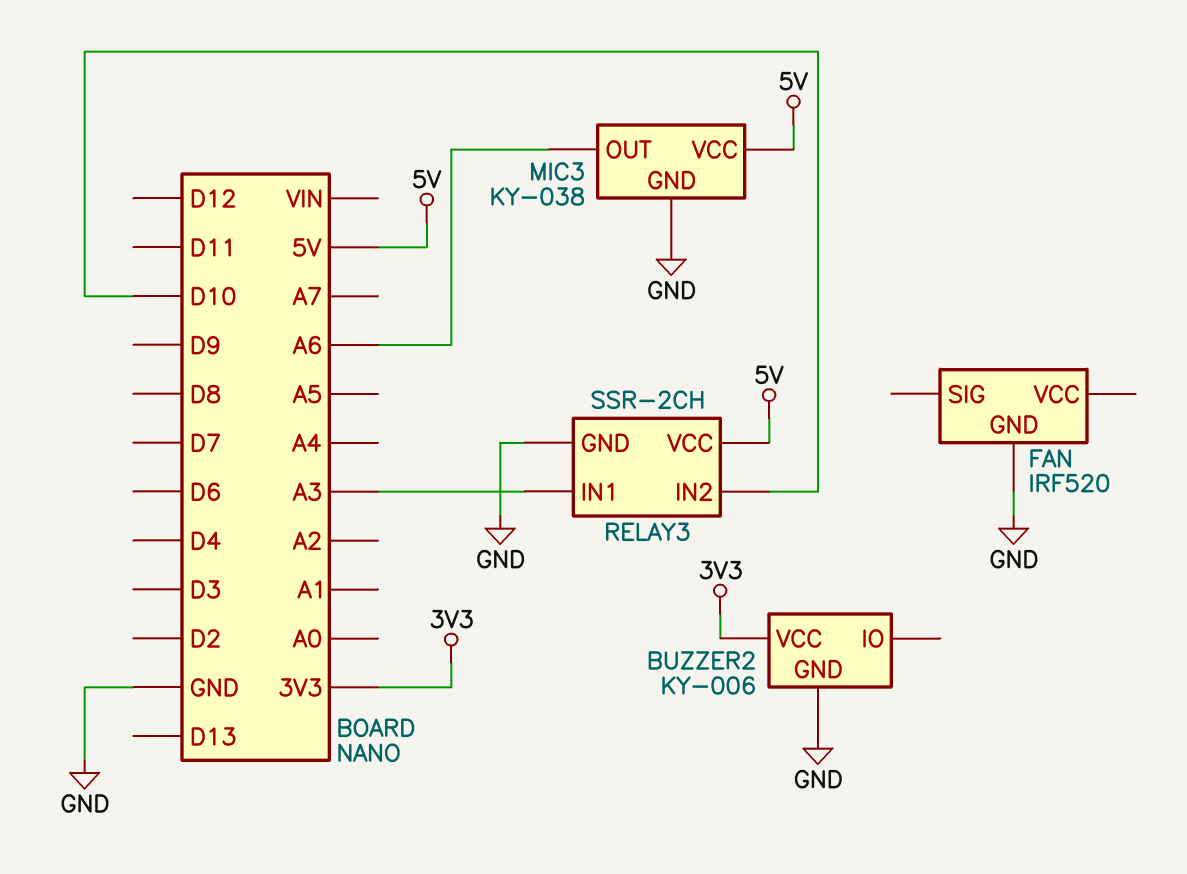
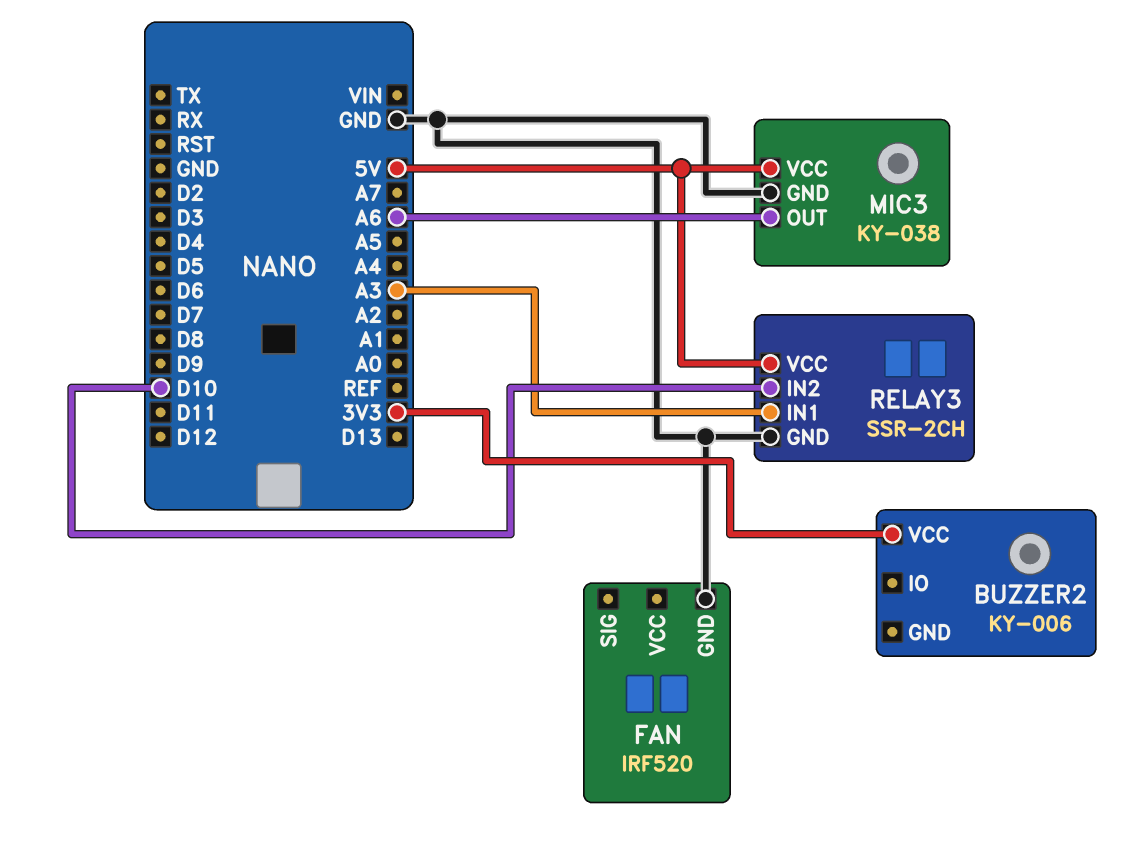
BUZZER2 pin GND: GND -> none

